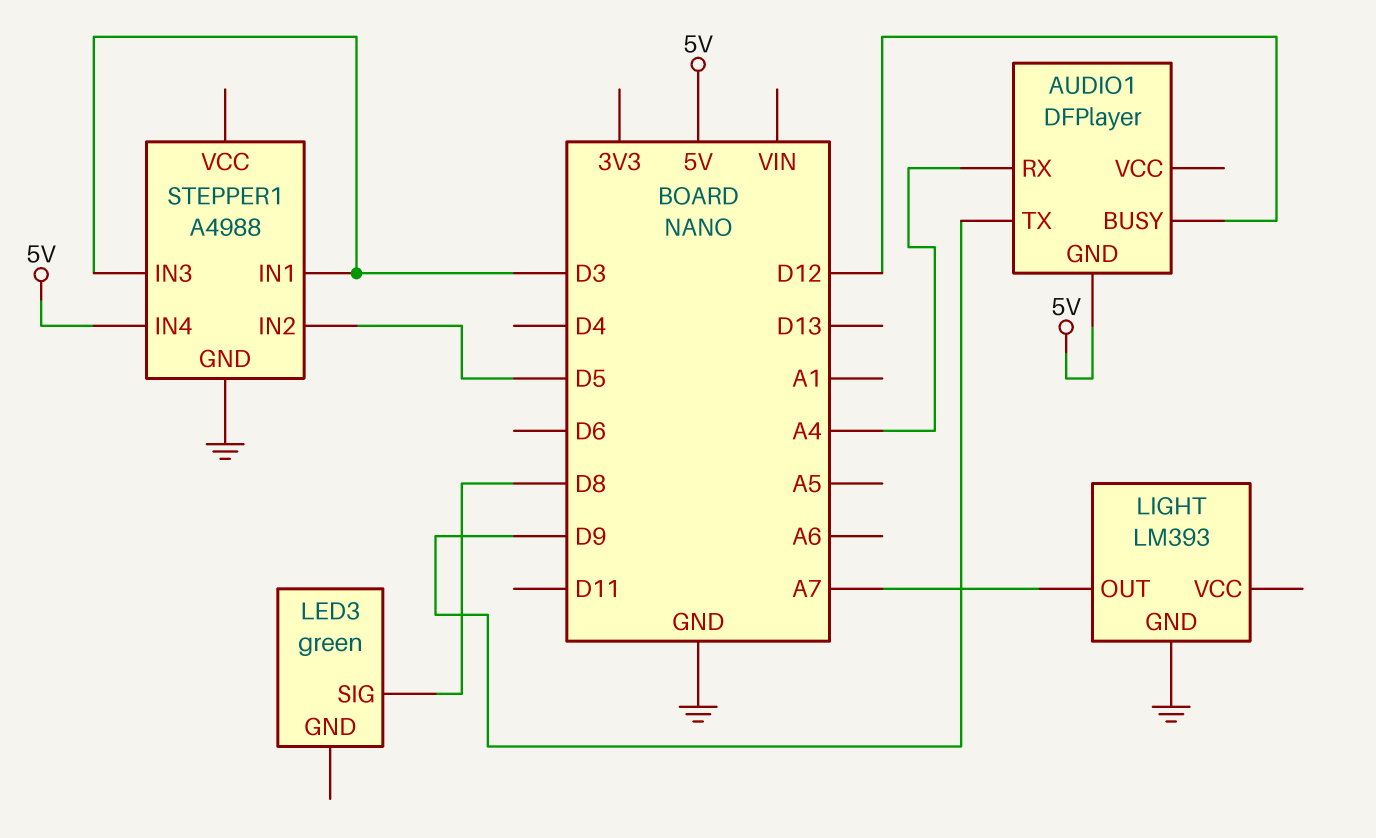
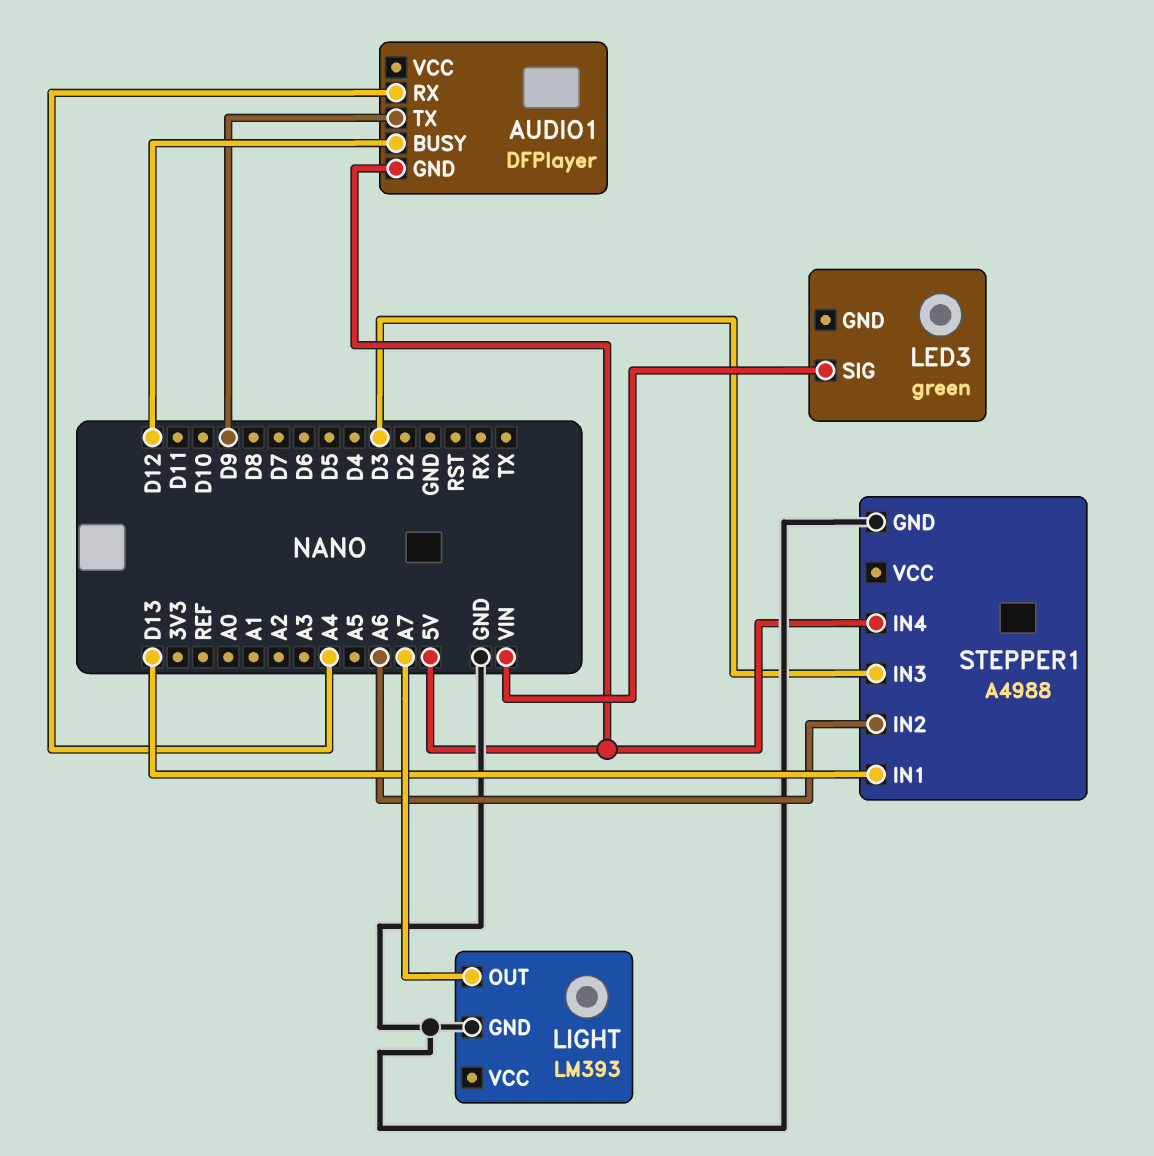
LED3 pin SIG: D8 -> VIN
STEPPER1 pin IN1: D3 -> D13
STEPPER1 pin IN2: D5 -> A6

